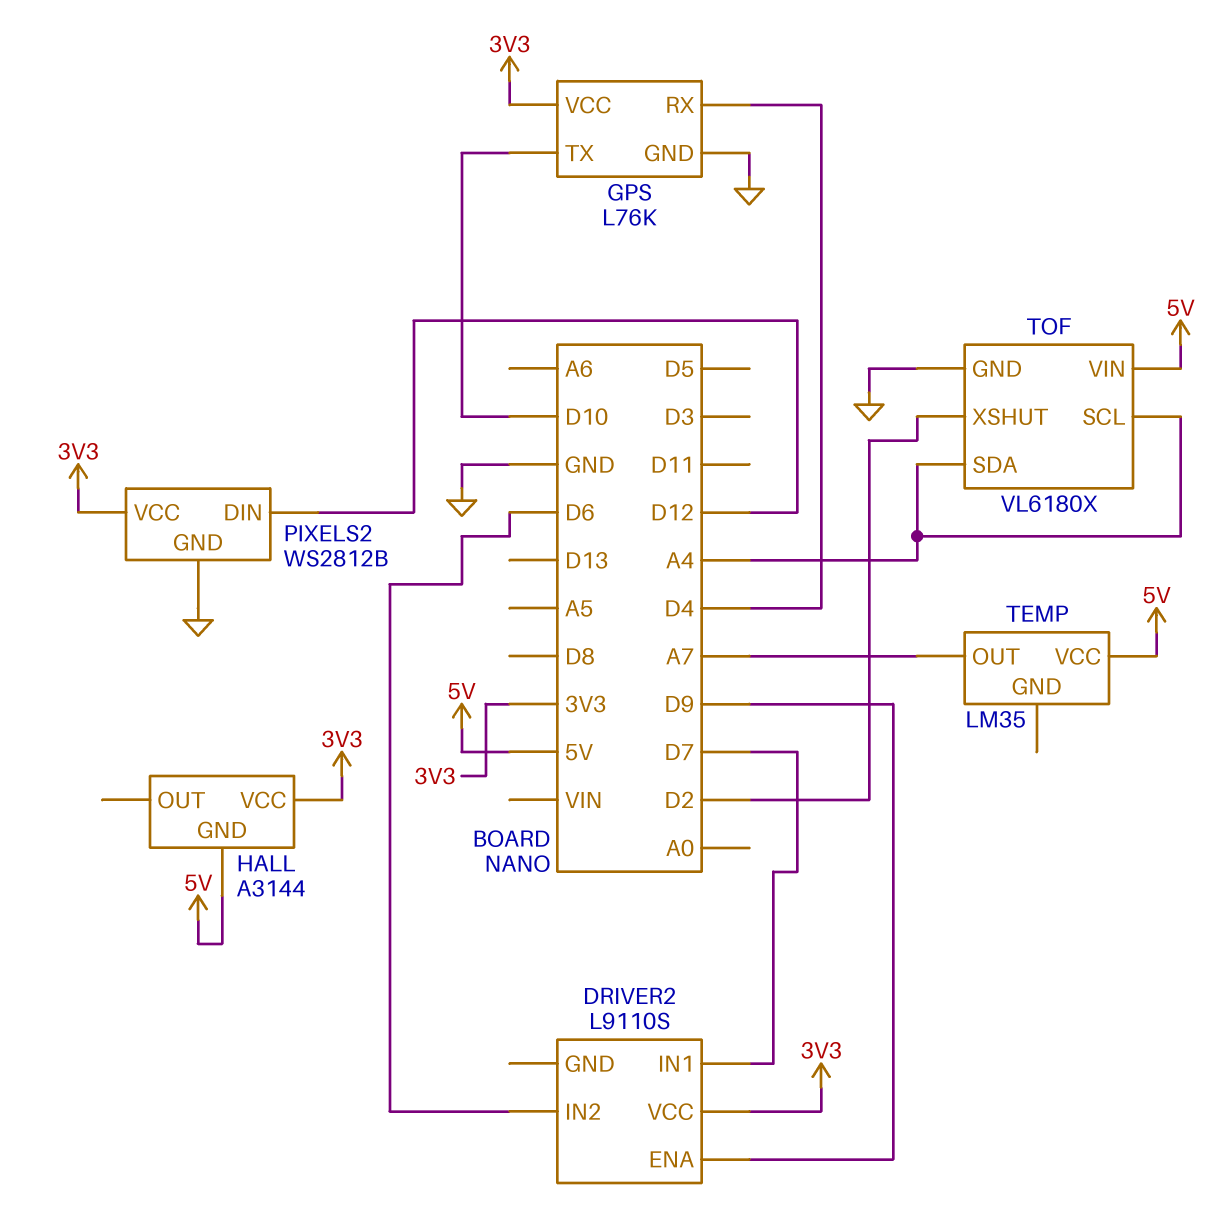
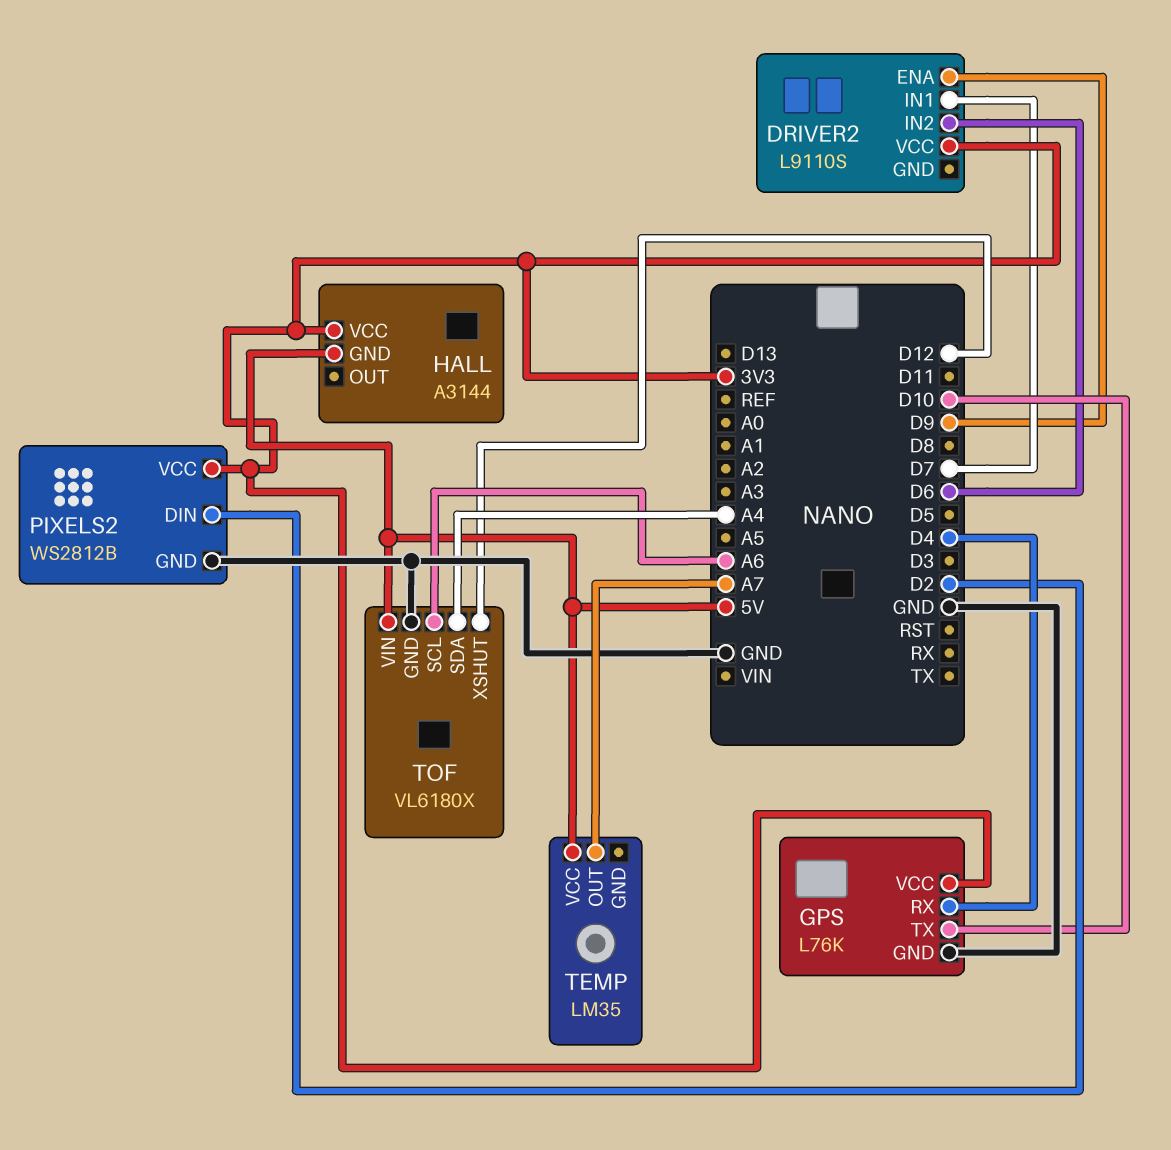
PIXELS2 pin DIN: D12 -> D2
TOF pin SCL: A4 -> A6
TOF pin XSHUT: D2 -> D12

